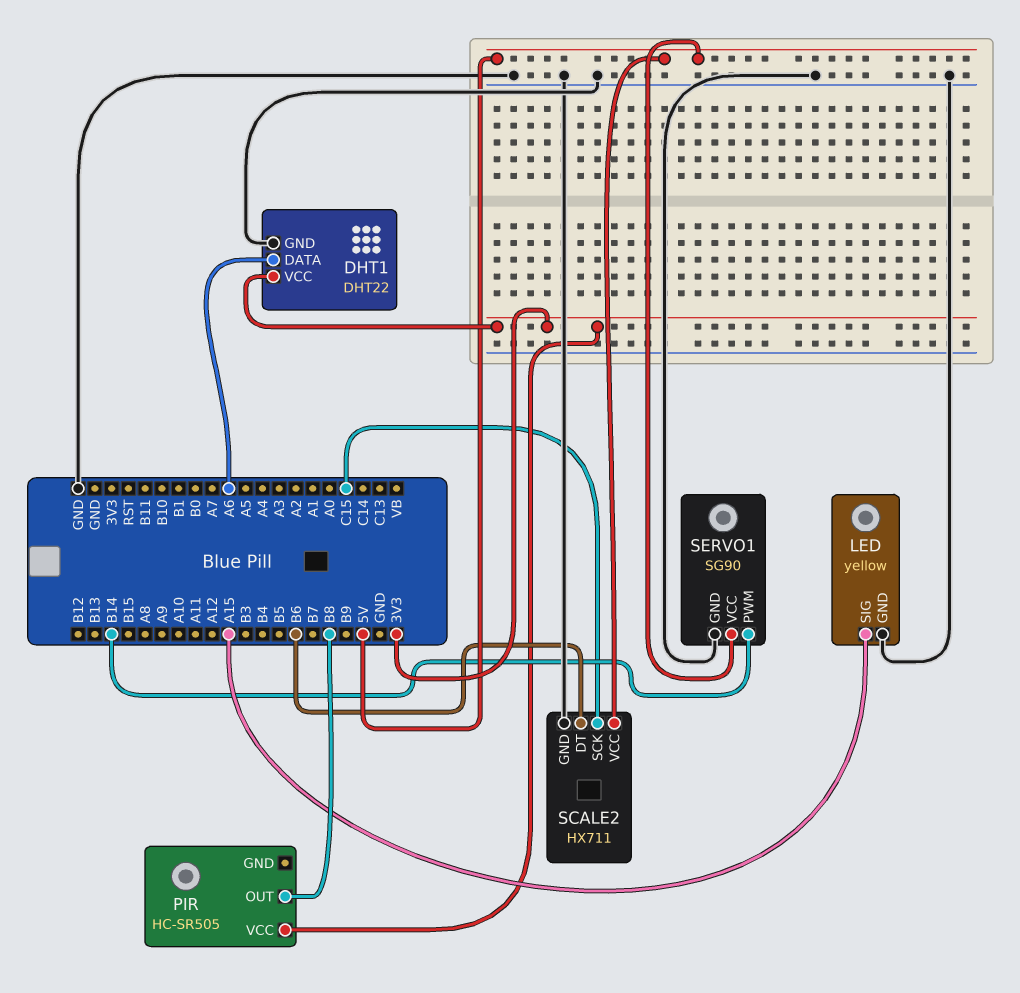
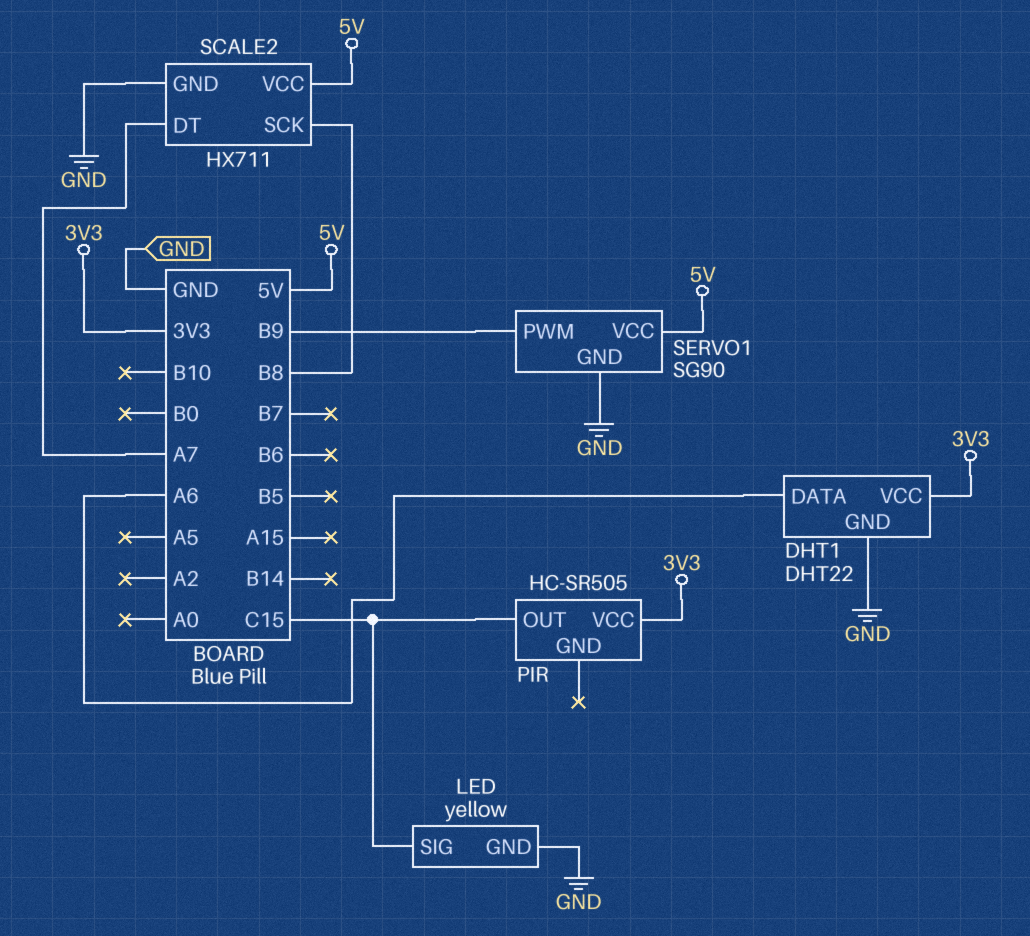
LED pin SIG: A15 -> C15
PIR pin OUT: B8 -> C15
SCALE2 pin DT: B6 -> A7
SCALE2 pin SCK: C15 -> B8
SERVO1 pin PWM: B14 -> B9

